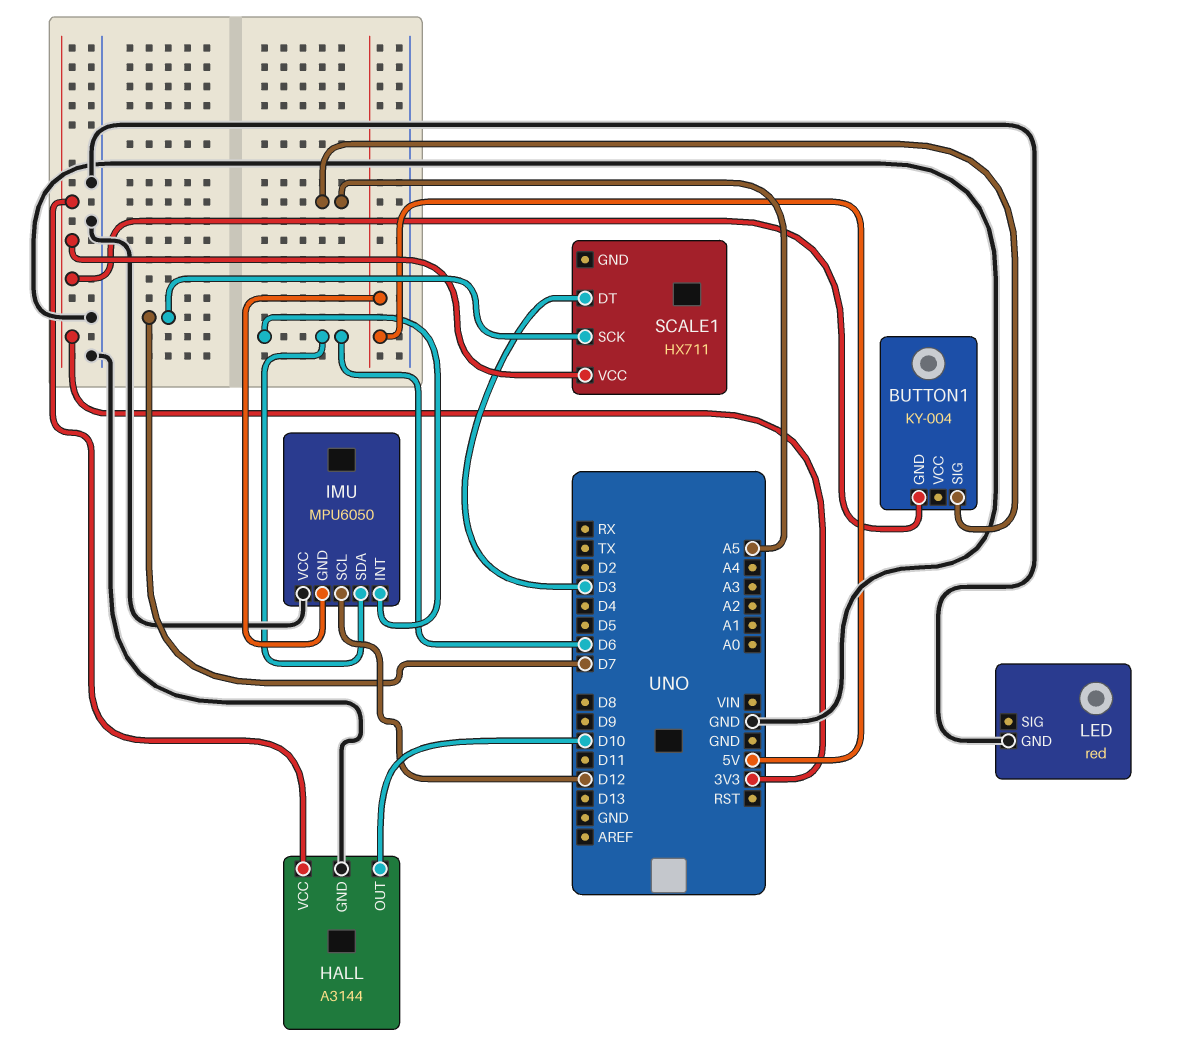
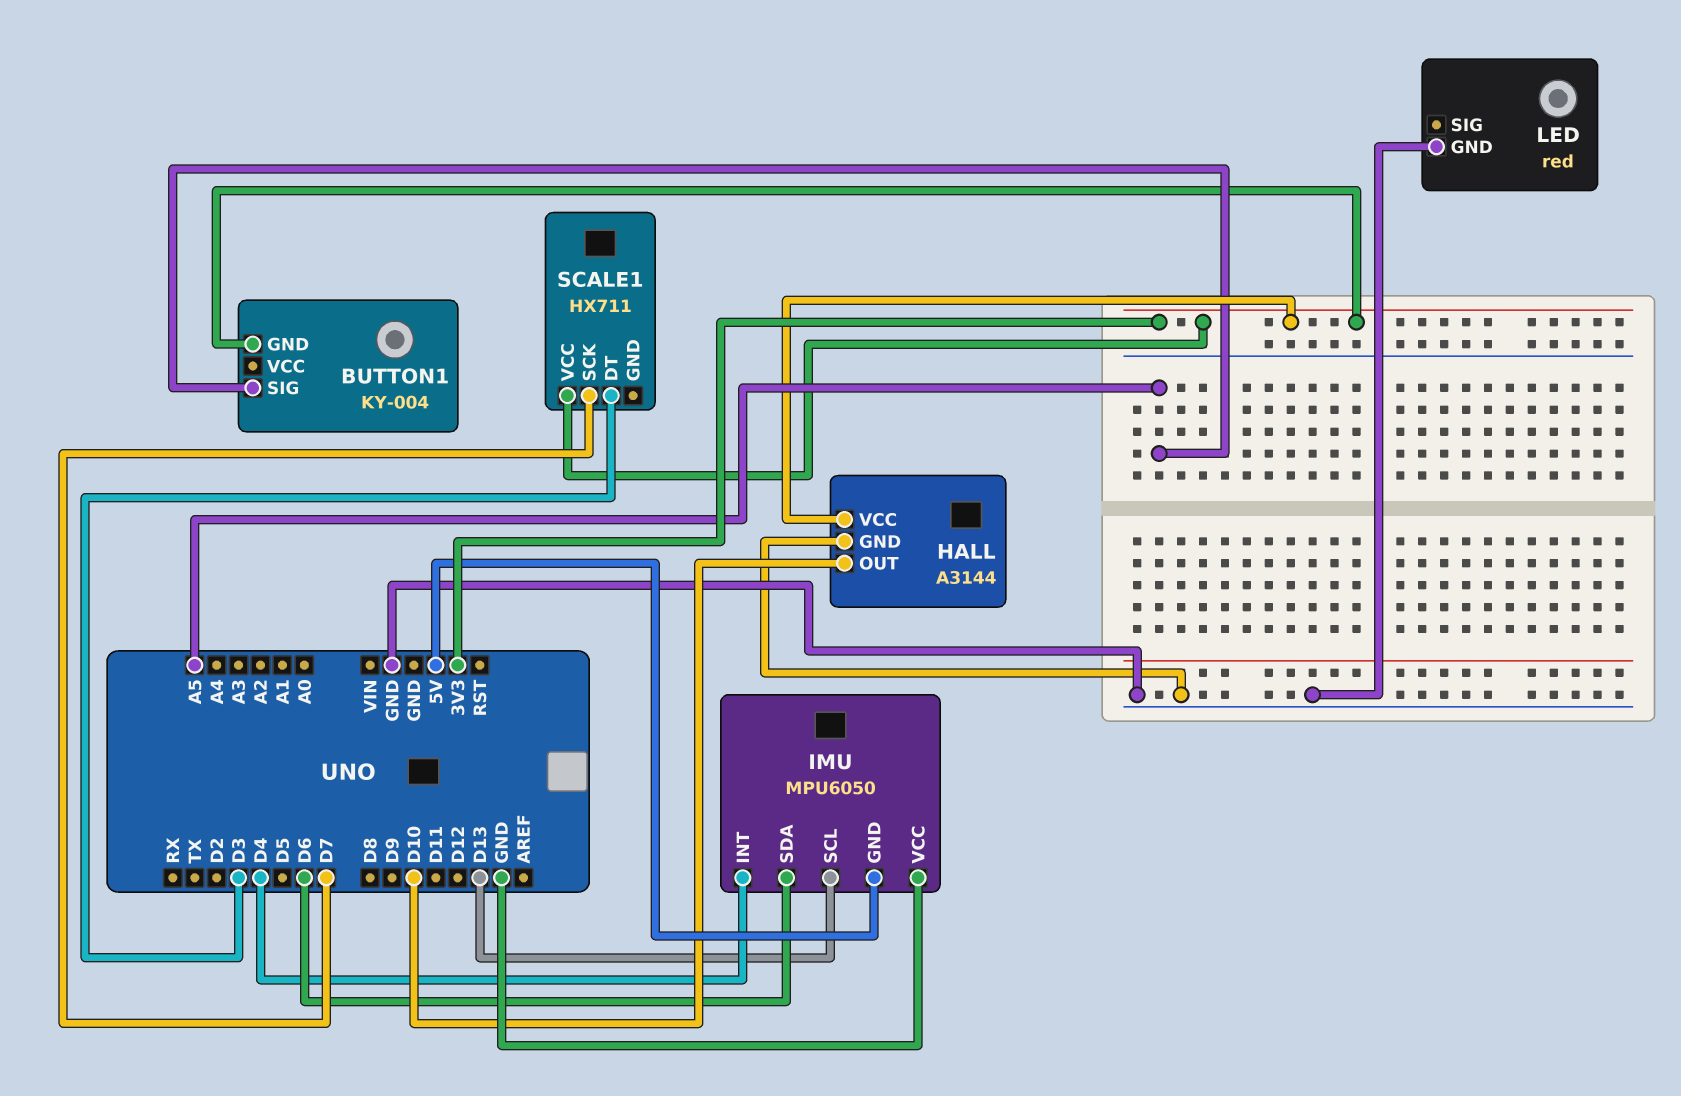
IMU pin INT: D6 -> D4
IMU pin SCL: D12 -> D13

